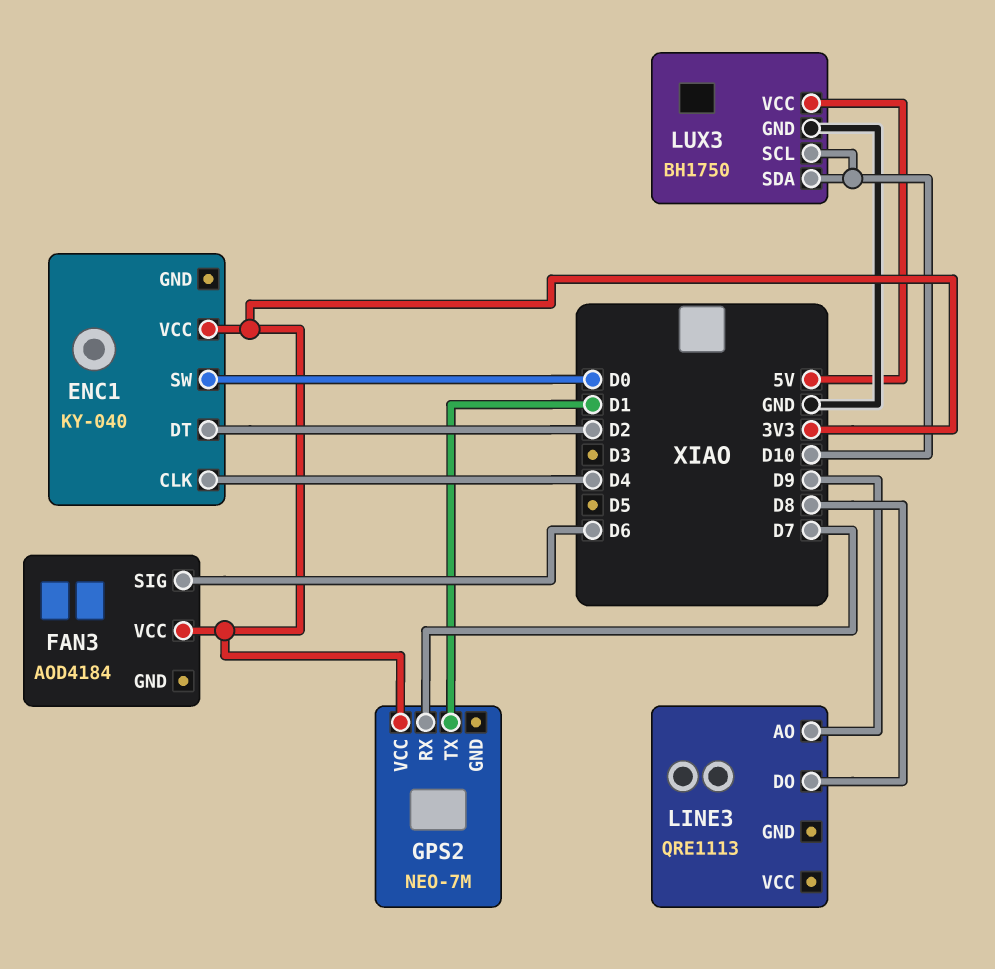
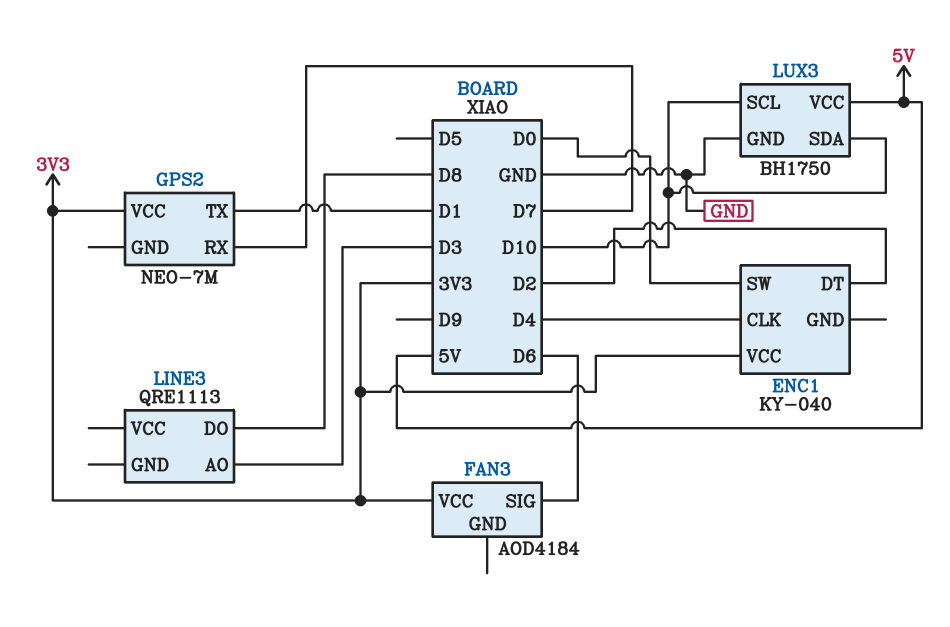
LINE3 pin AO: D9 -> D3

